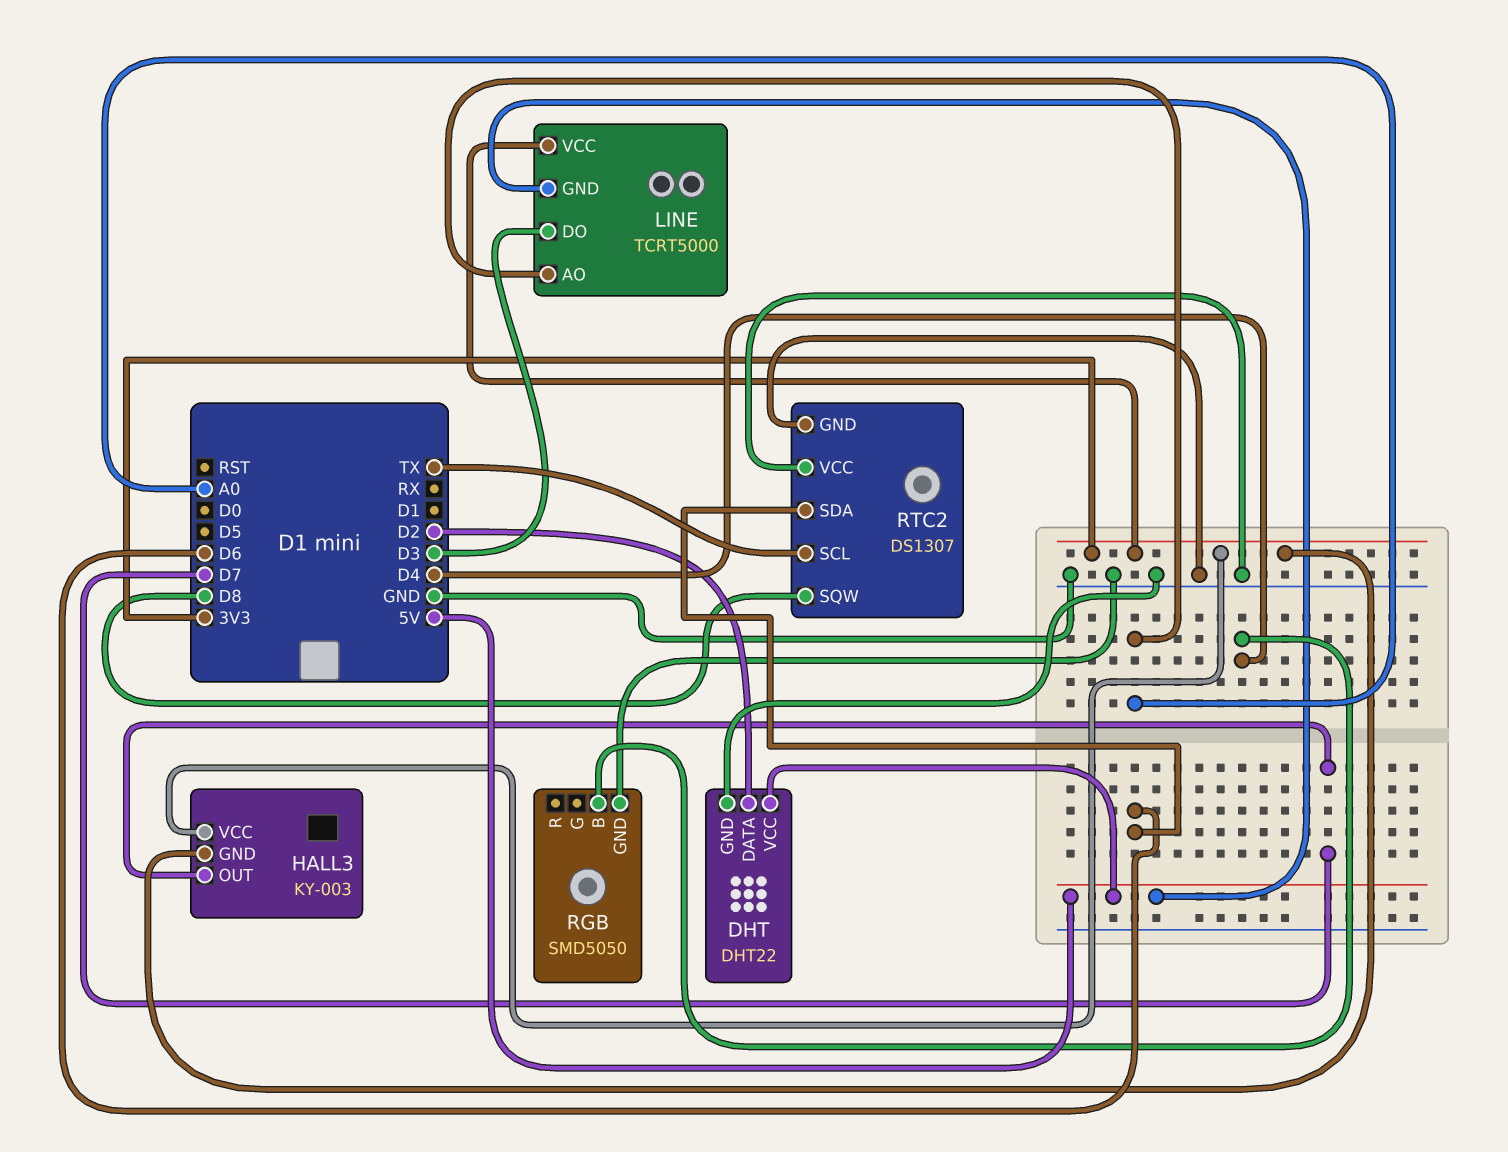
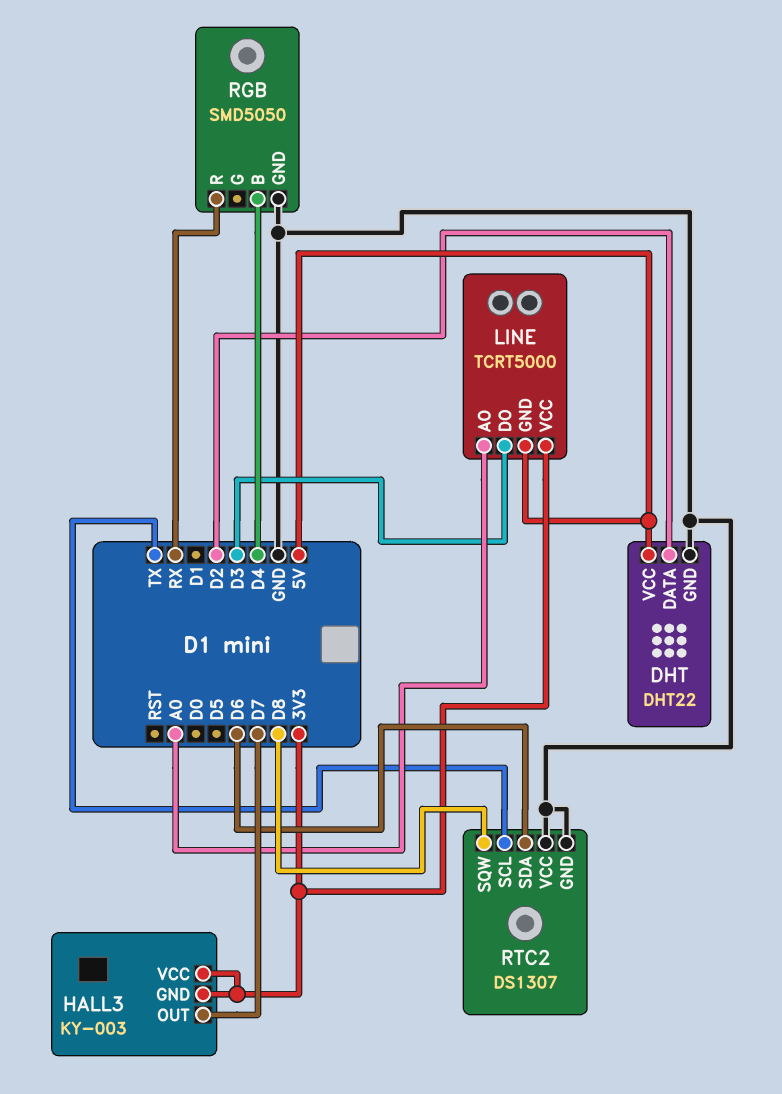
RGB pin R: none -> RX

